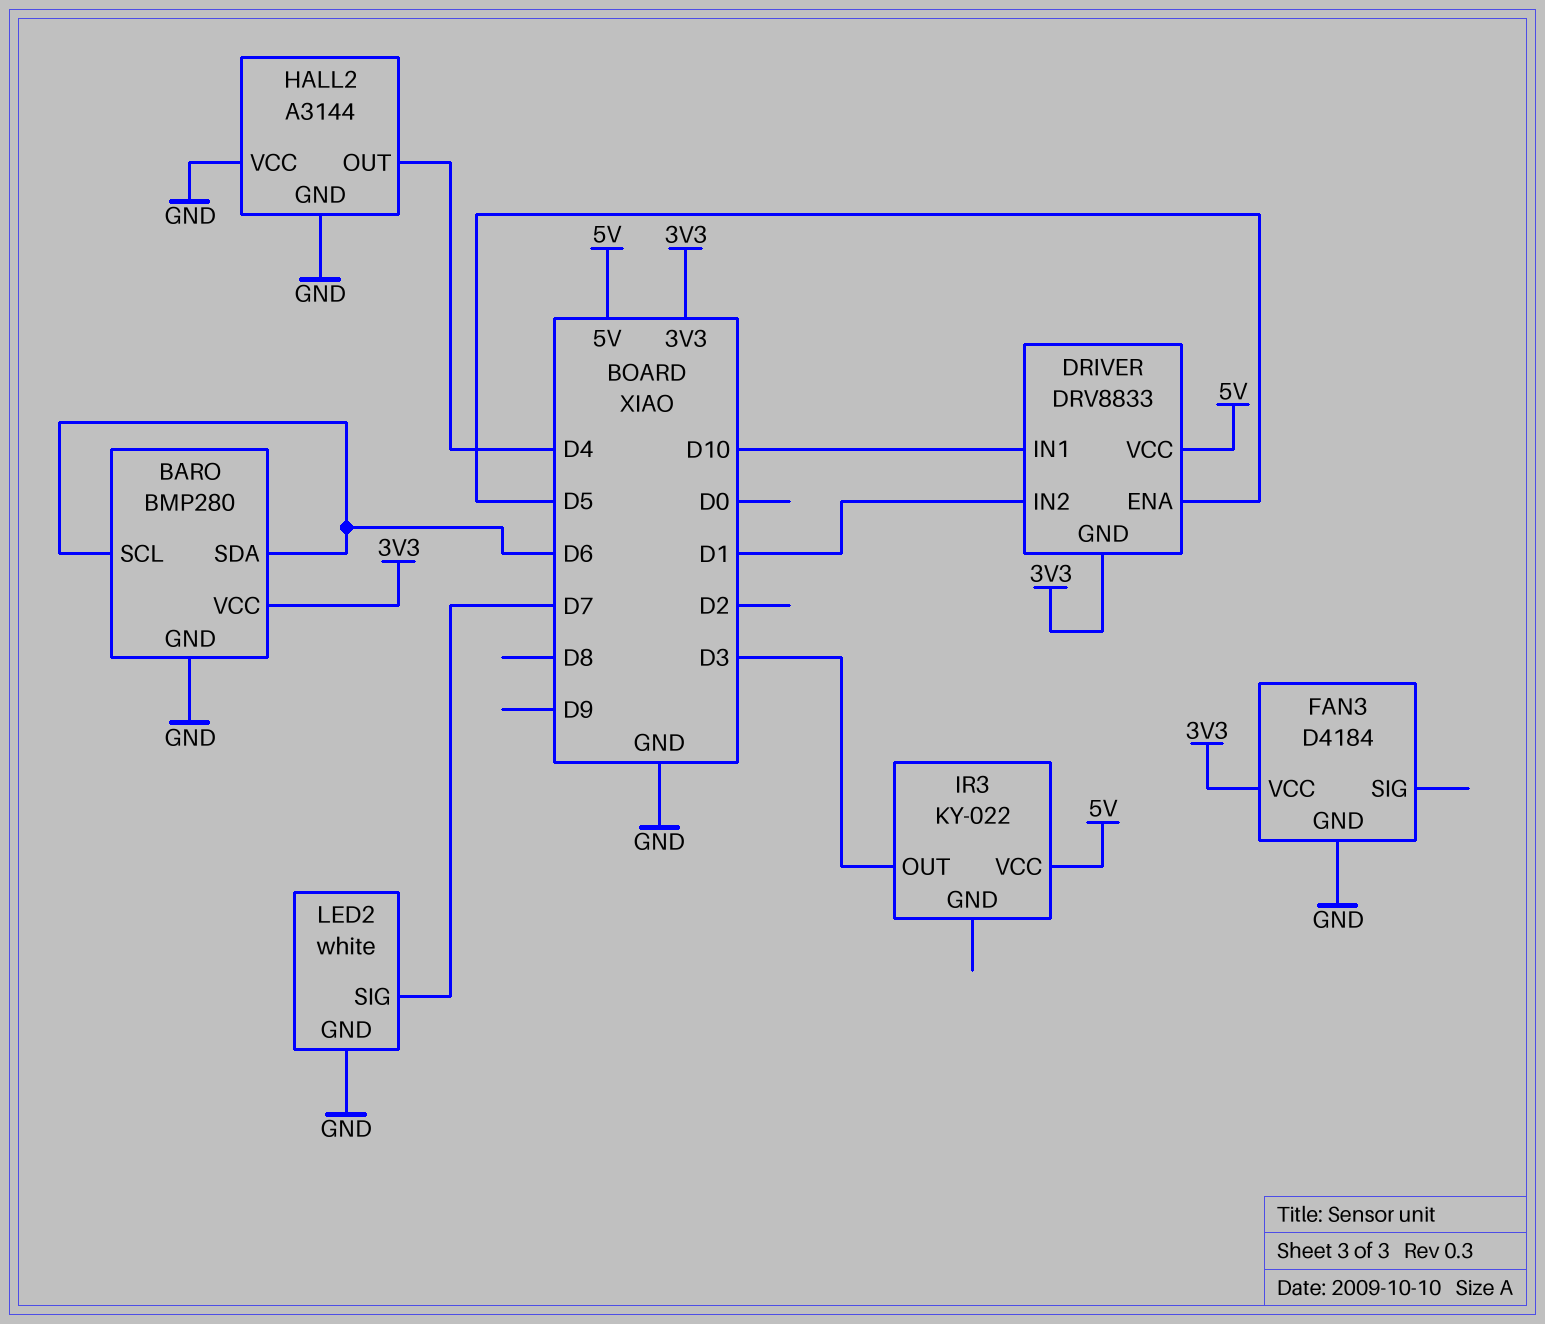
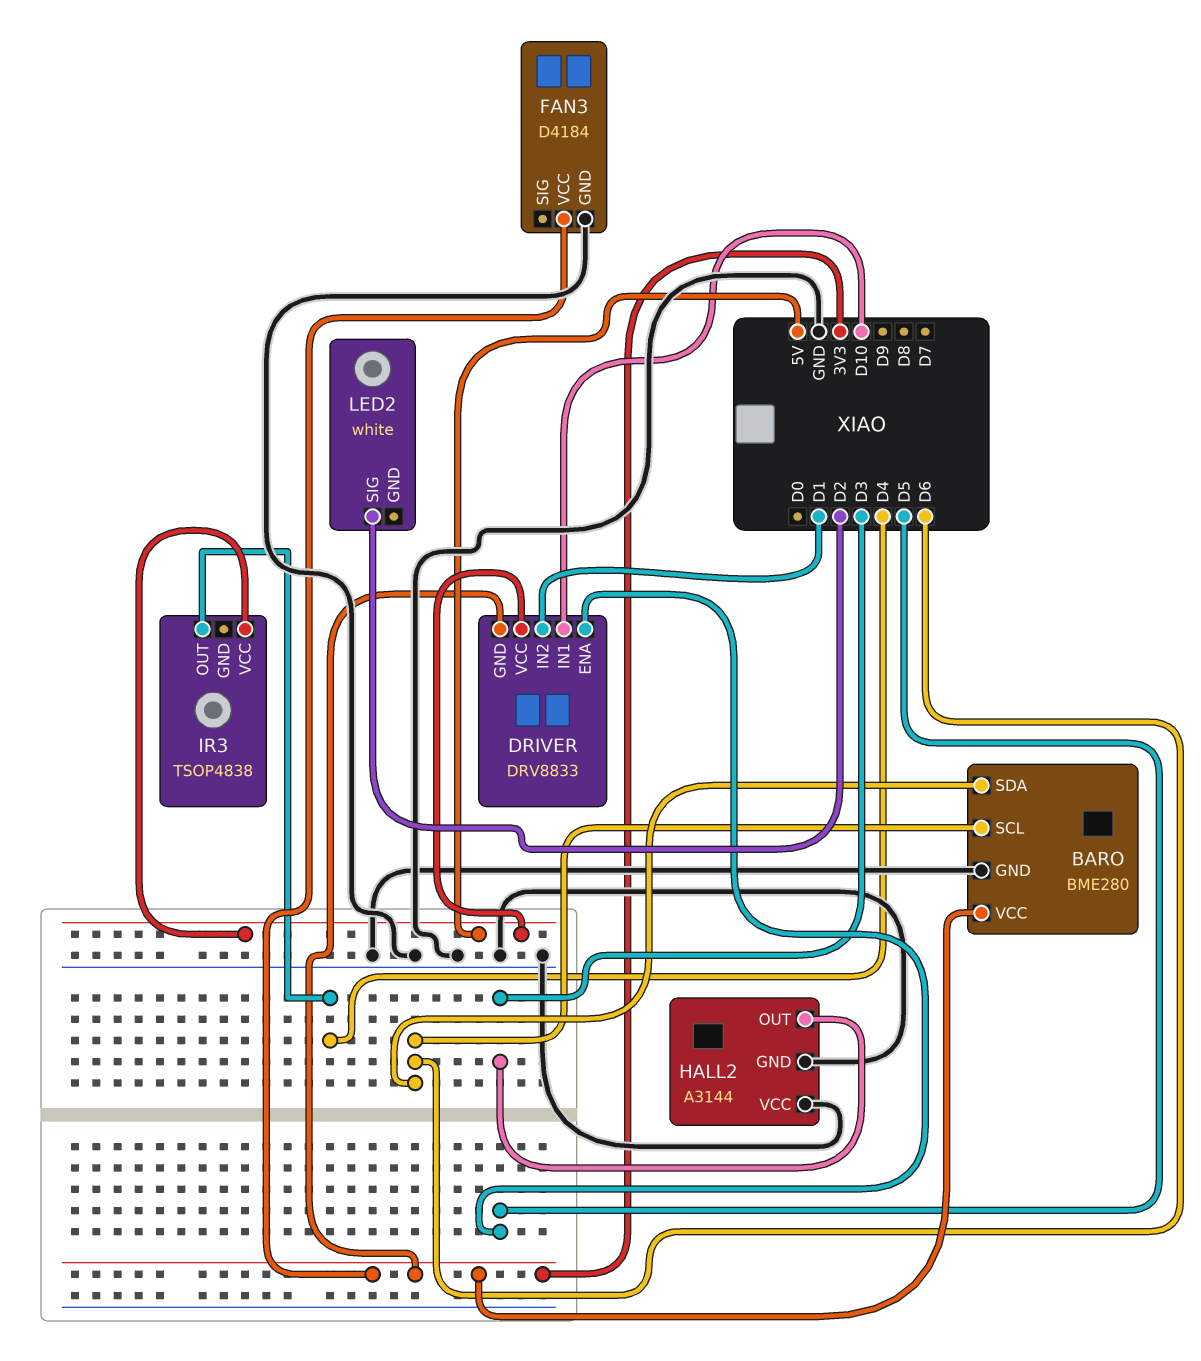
BARO: BMP280 -> BME280
HALL2 pin OUT: D4 -> D3
IR3: KY-022 -> TSOP4838
IR3 pin OUT: D3 -> D4
LED2 pin GND: GND -> none
LED2 pin SIG: D7 -> D2

